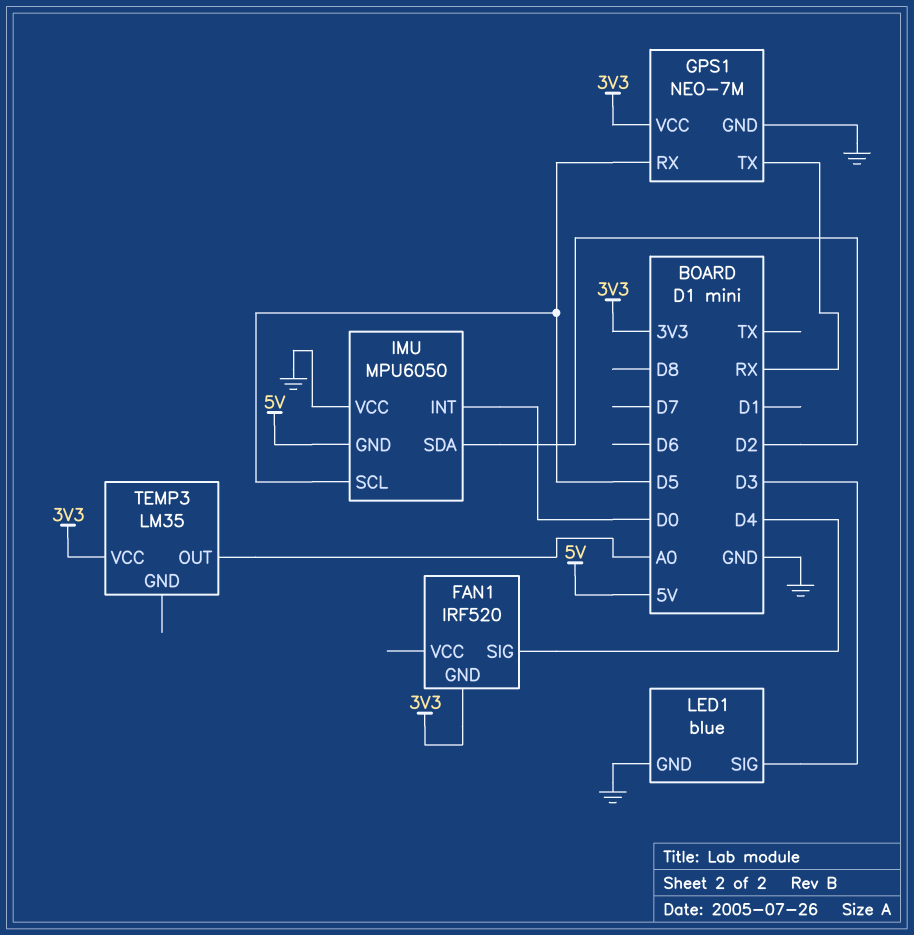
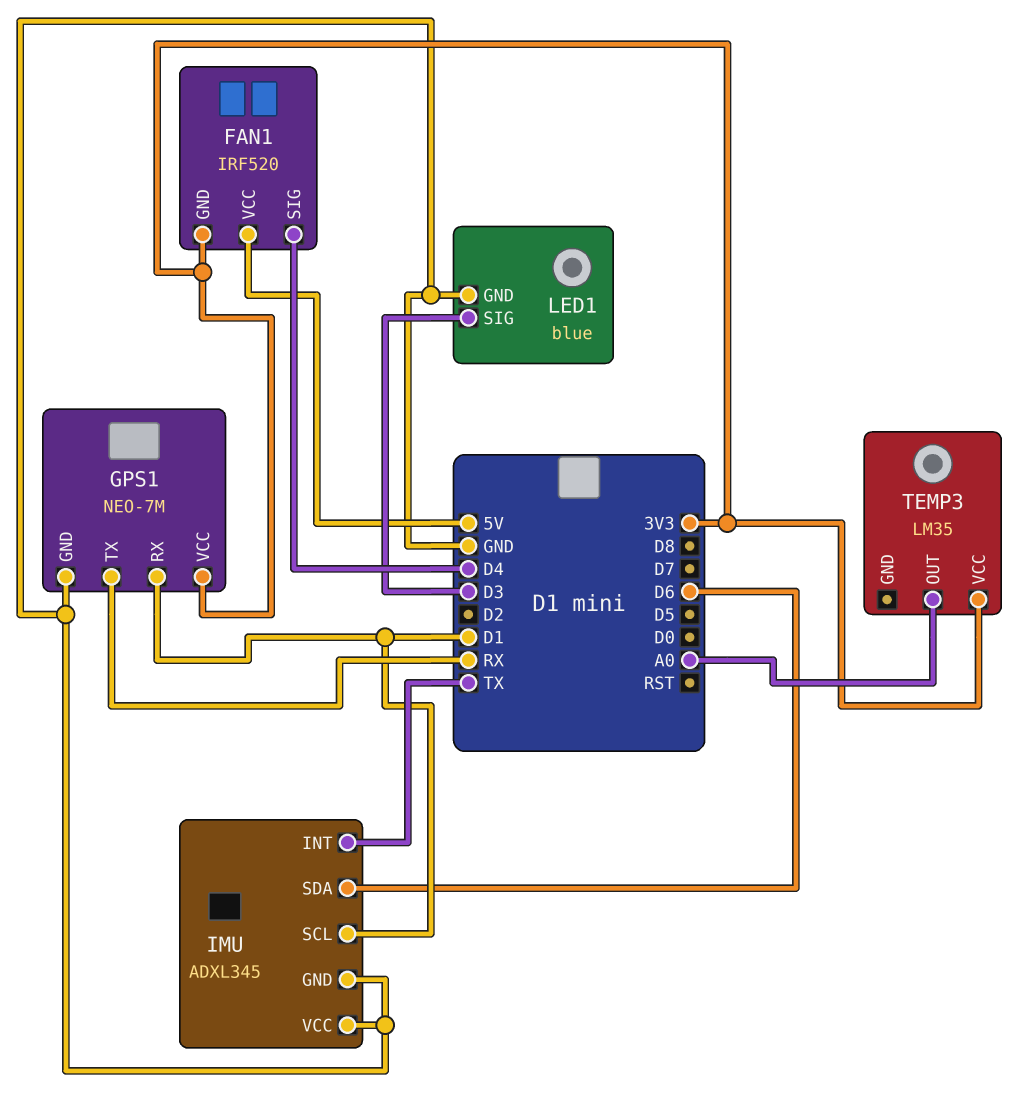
FAN1 pin VCC: none -> 5V
GPS1 pin RX: D5 -> D1
IMU: MPU6050 -> ADXL345
IMU pin GND: 5V -> GND
IMU pin INT: D0 -> TX
IMU pin SCL: D5 -> D1
IMU pin SDA: D2 -> D6

